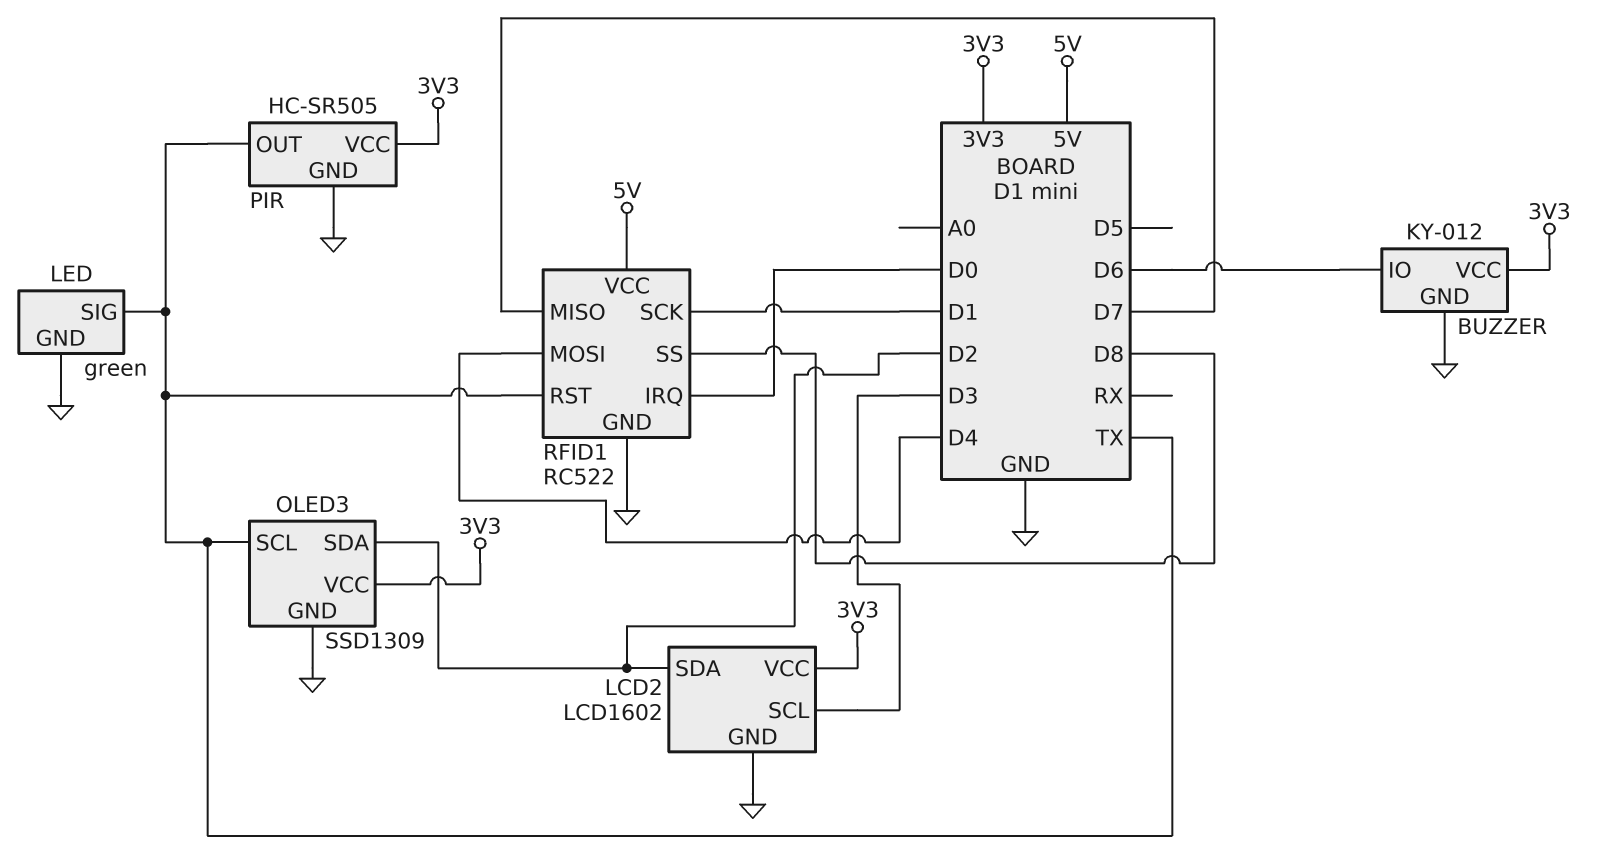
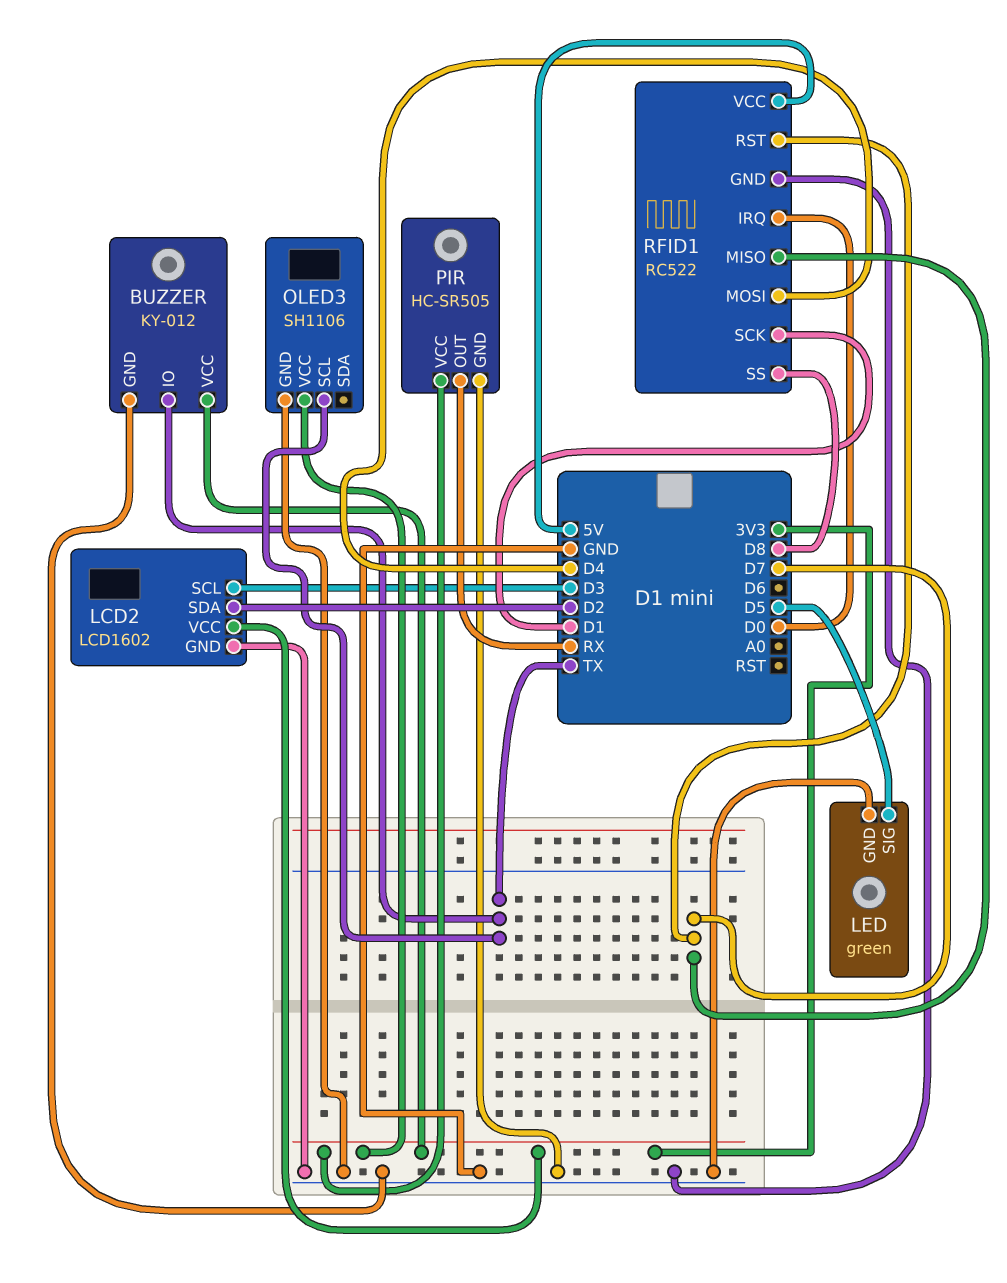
BUZZER pin IO: D6 -> TX
LED pin SIG: TX -> D5
OLED3: SSD1309 -> SH1106
OLED3 pin SDA: D2 -> none
PIR pin OUT: TX -> RX
RFID1 pin RST: TX -> D7

